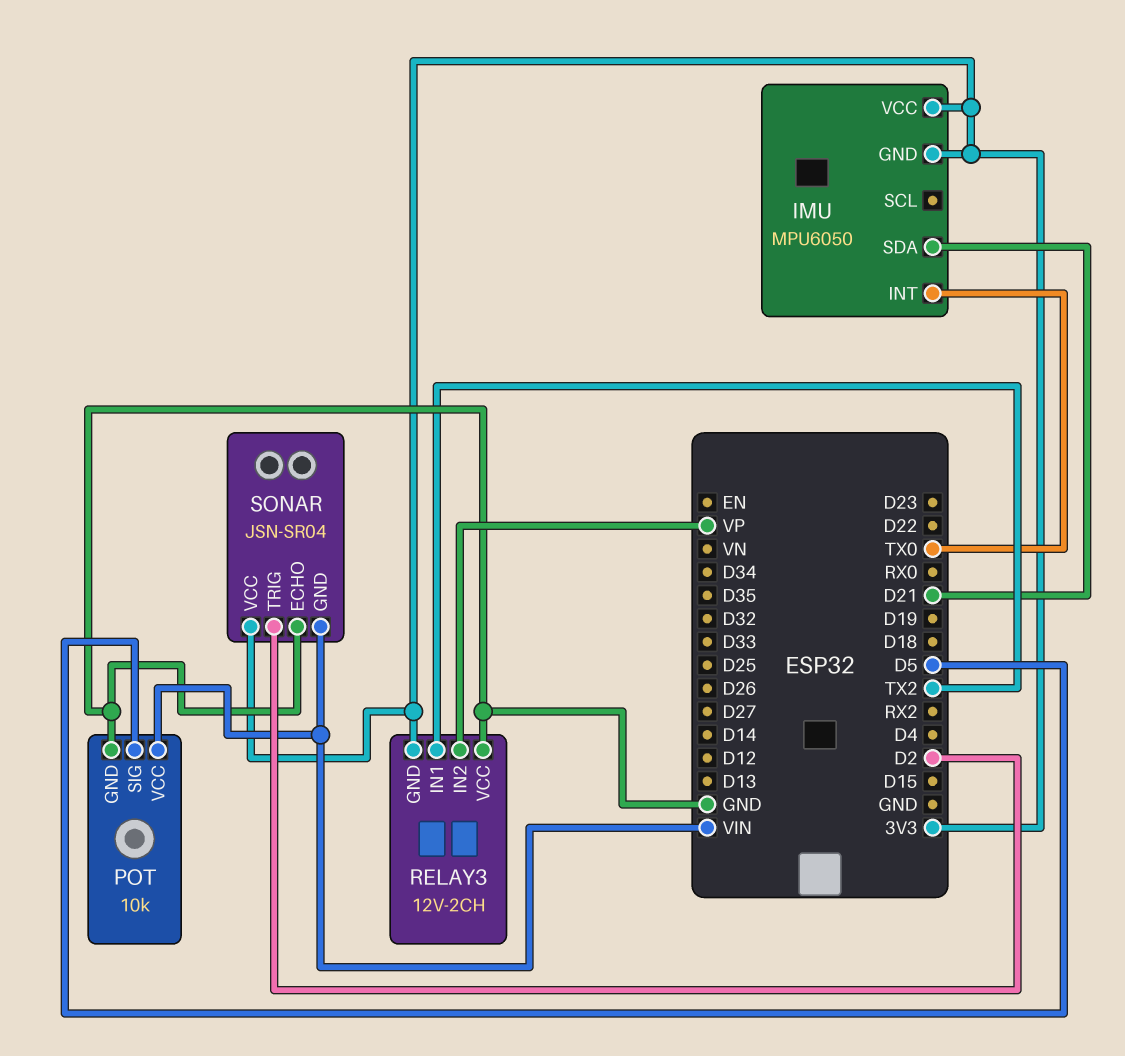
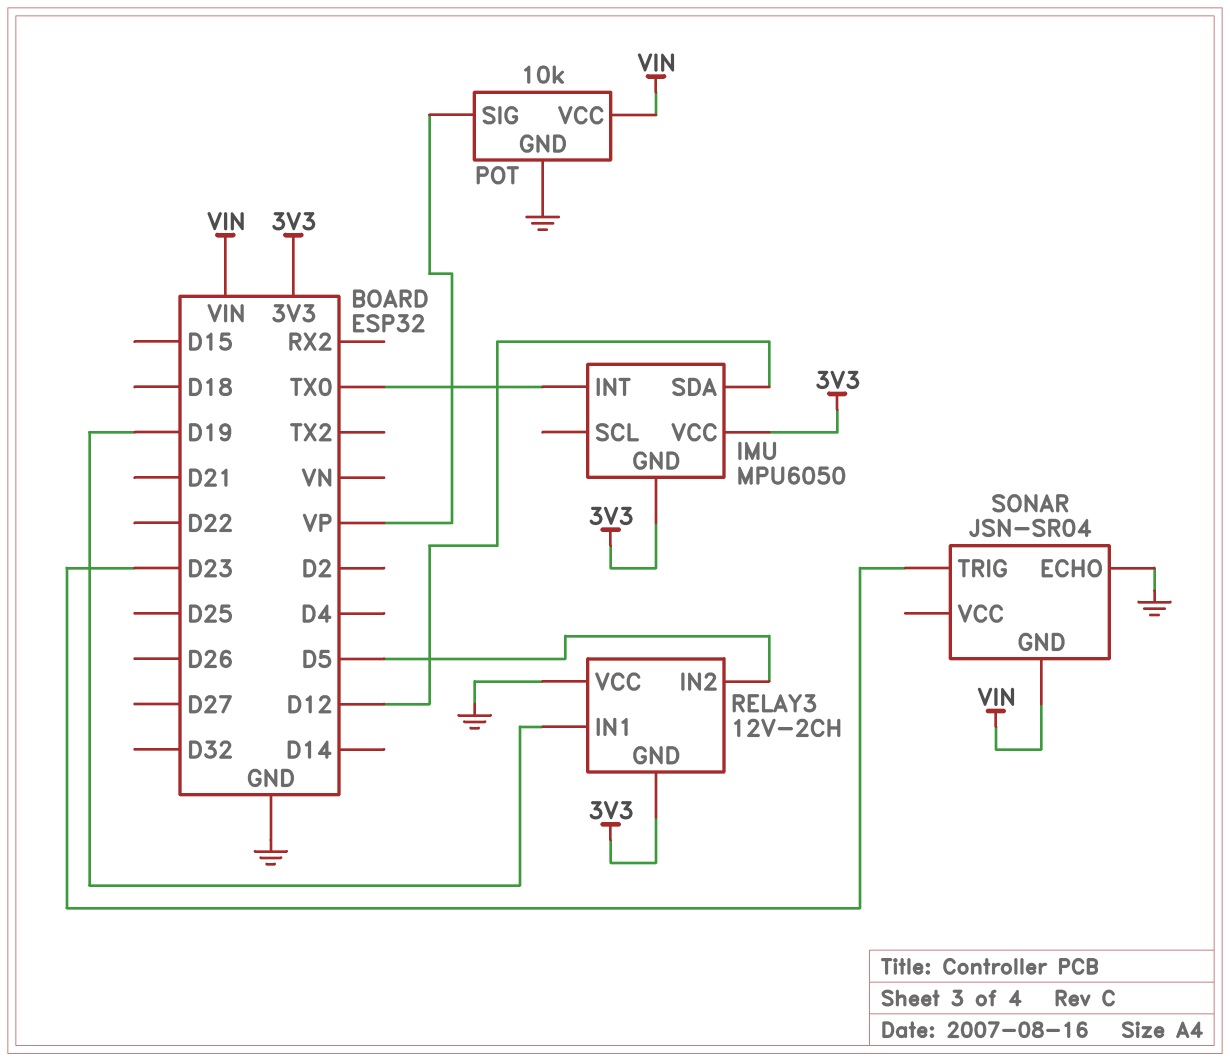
IMU pin SDA: D21 -> D12
POT pin SIG: D5 -> VP
RELAY3 pin IN1: TX2 -> D19
RELAY3 pin IN2: VP -> D5
SONAR pin TRIG: D2 -> D23
SONAR pin VCC: 3V3 -> none

